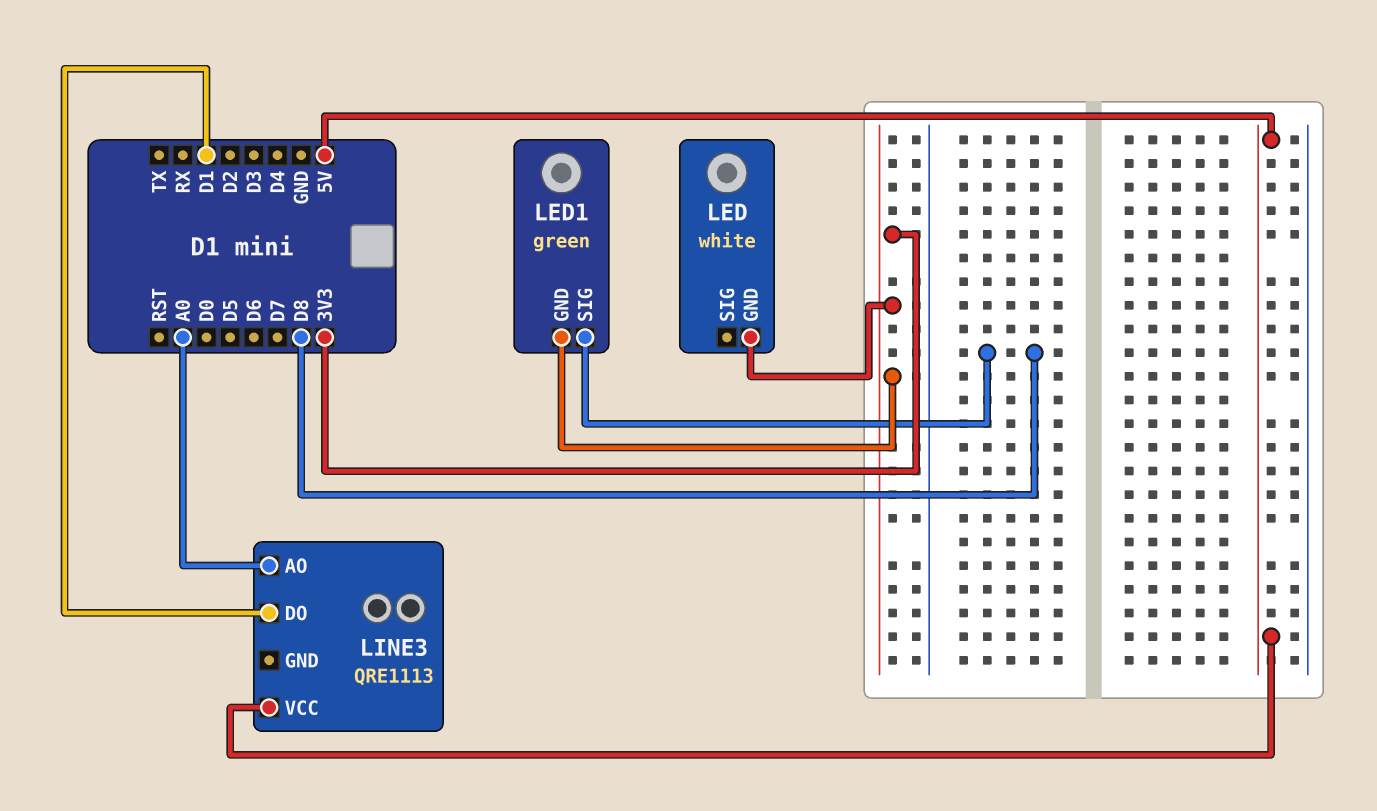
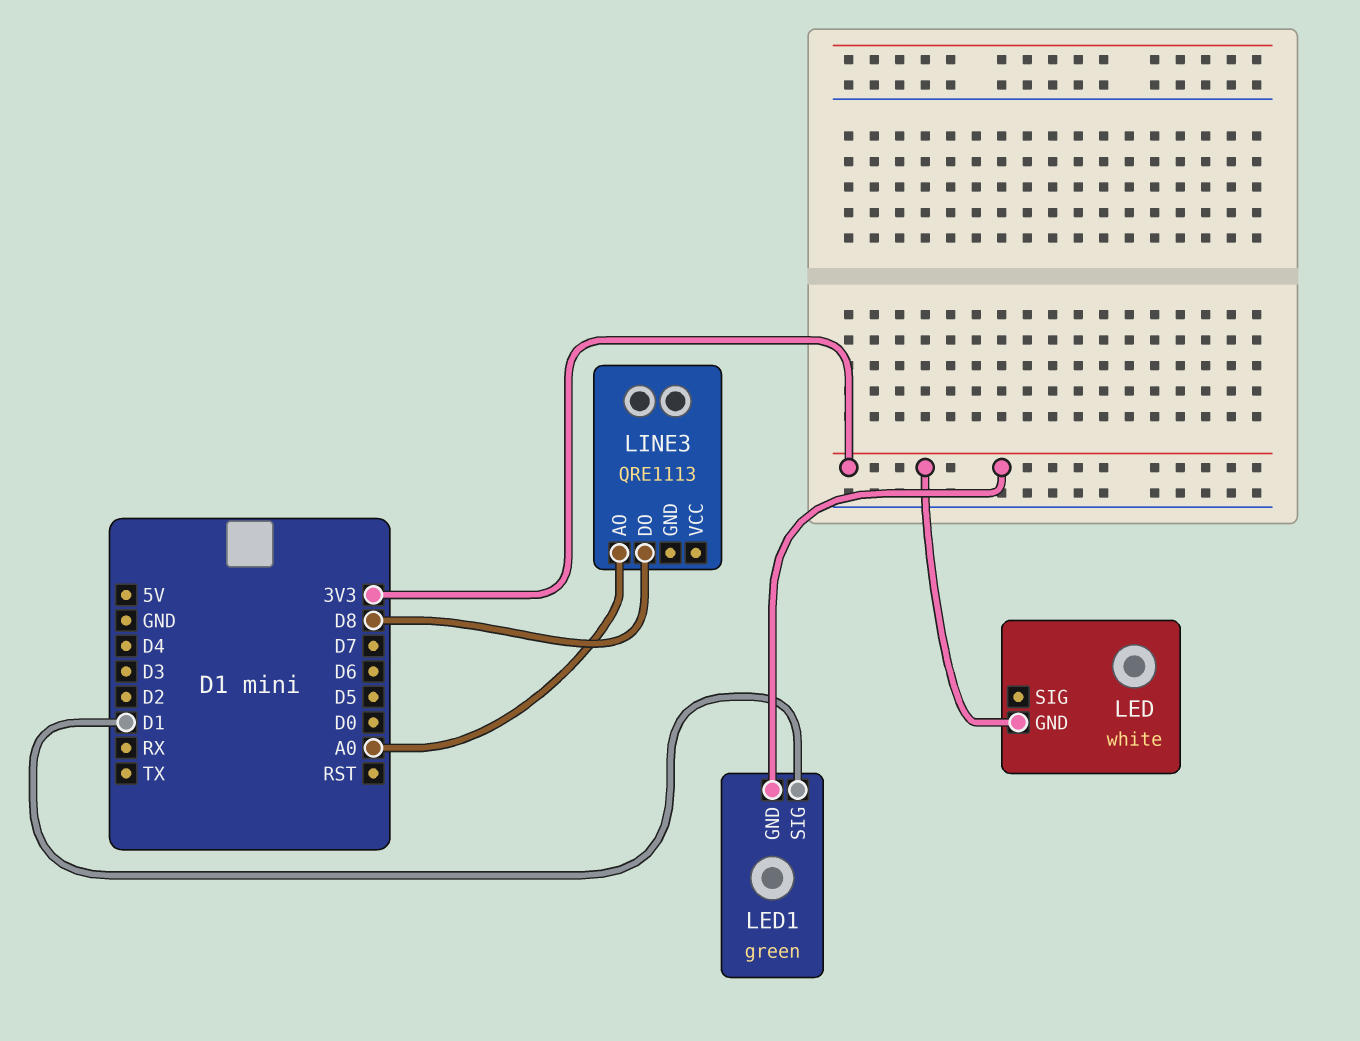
LED1 pin SIG: D8 -> D1
LINE3 pin DO: D1 -> D8
LINE3 pin VCC: 5V -> none

